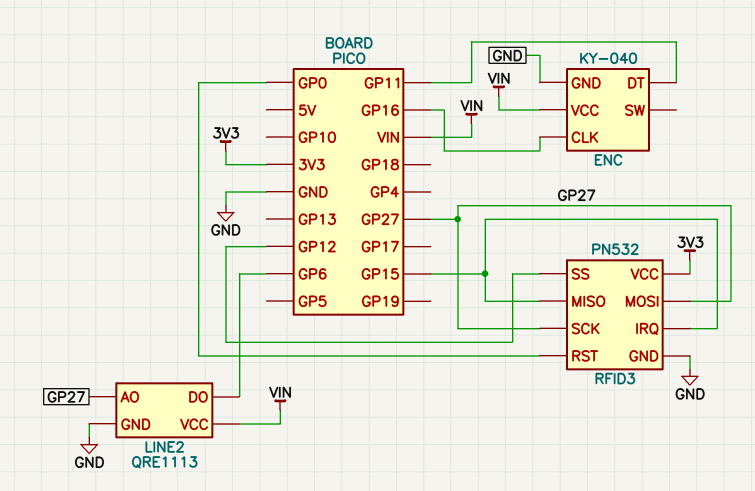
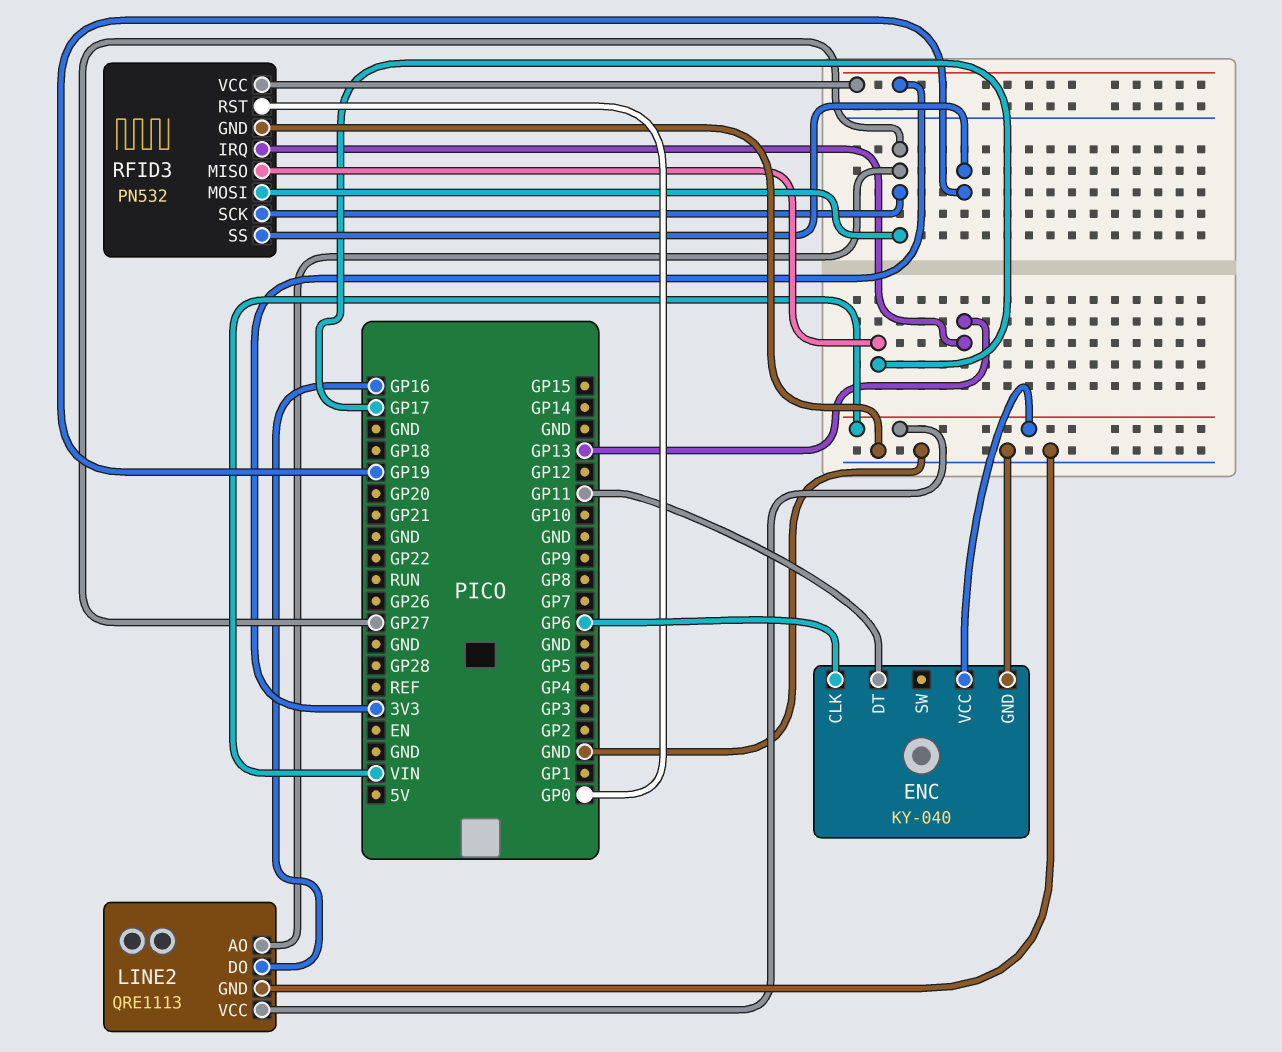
ENC pin CLK: GP16 -> GP6
LINE2 pin DO: GP6 -> GP16
RFID3 pin IRQ: GP15 -> GP13
RFID3 pin MISO: GP15 -> GP17
RFID3 pin SS: GP12 -> GP19

